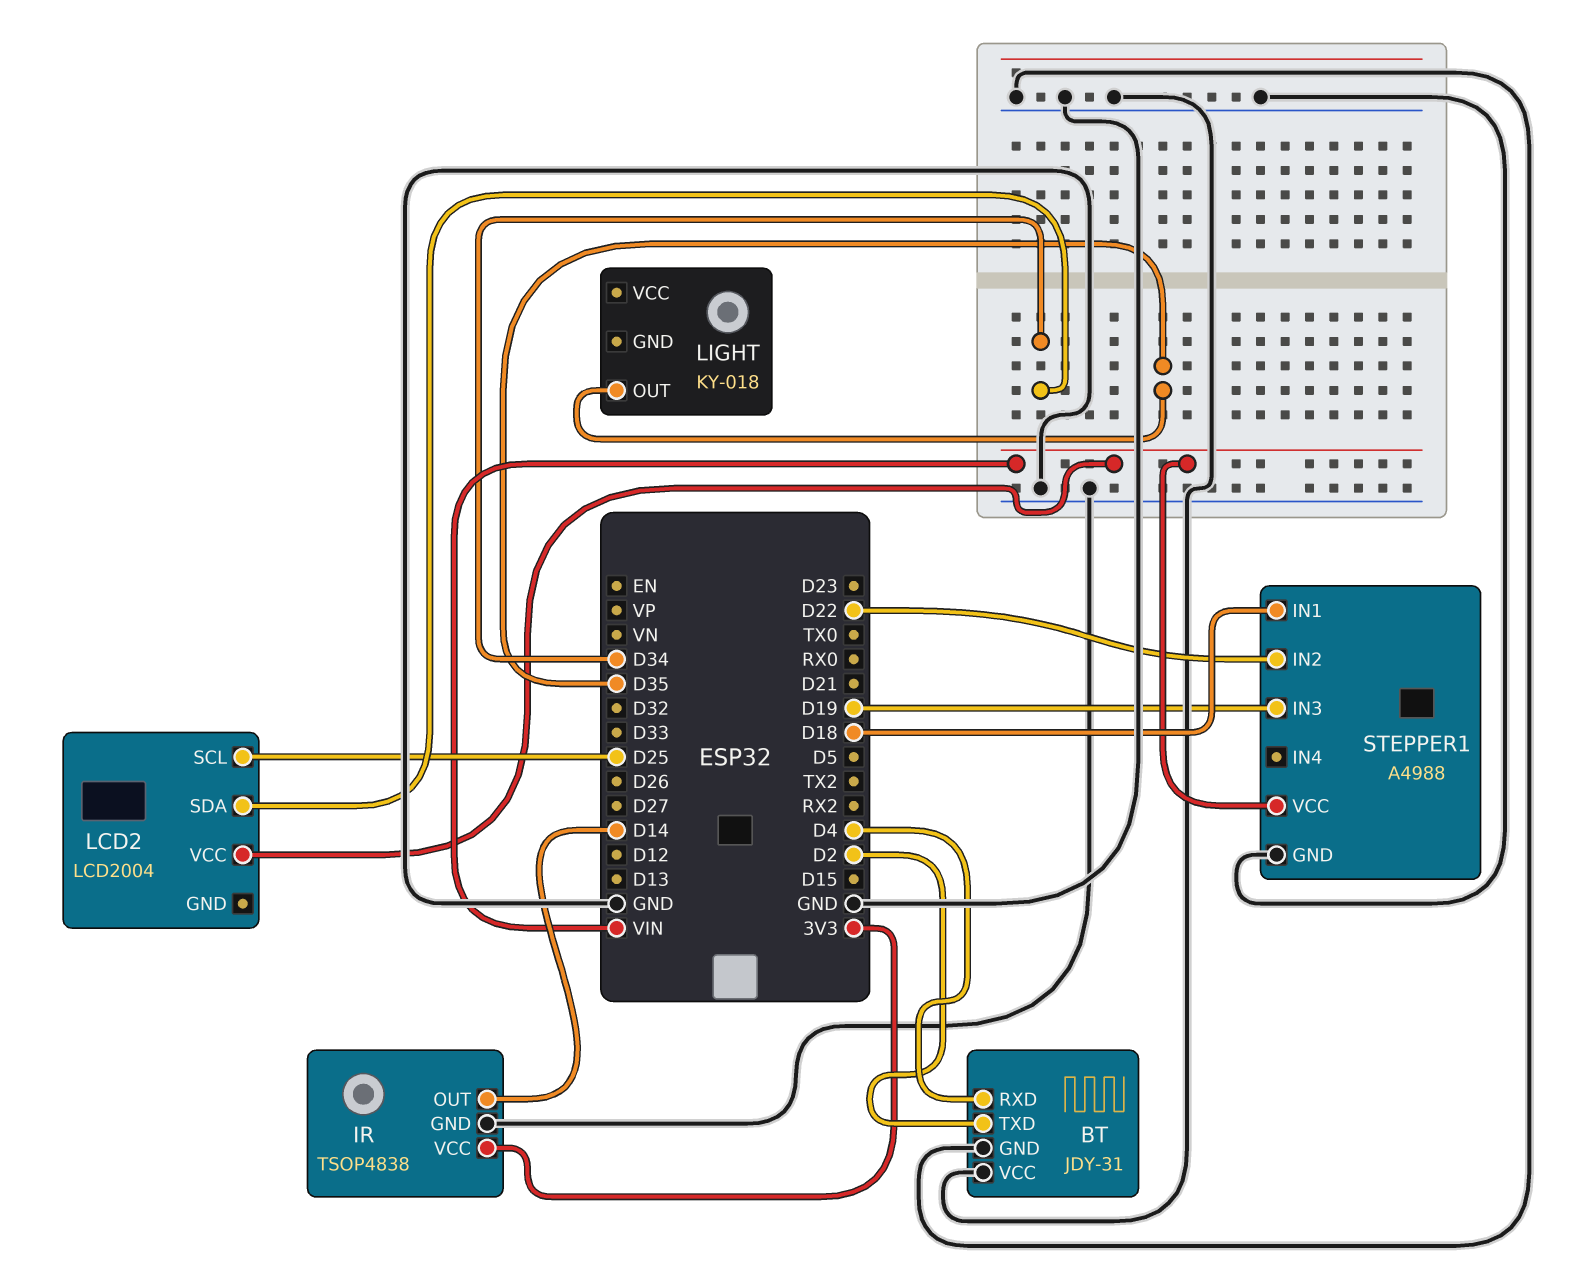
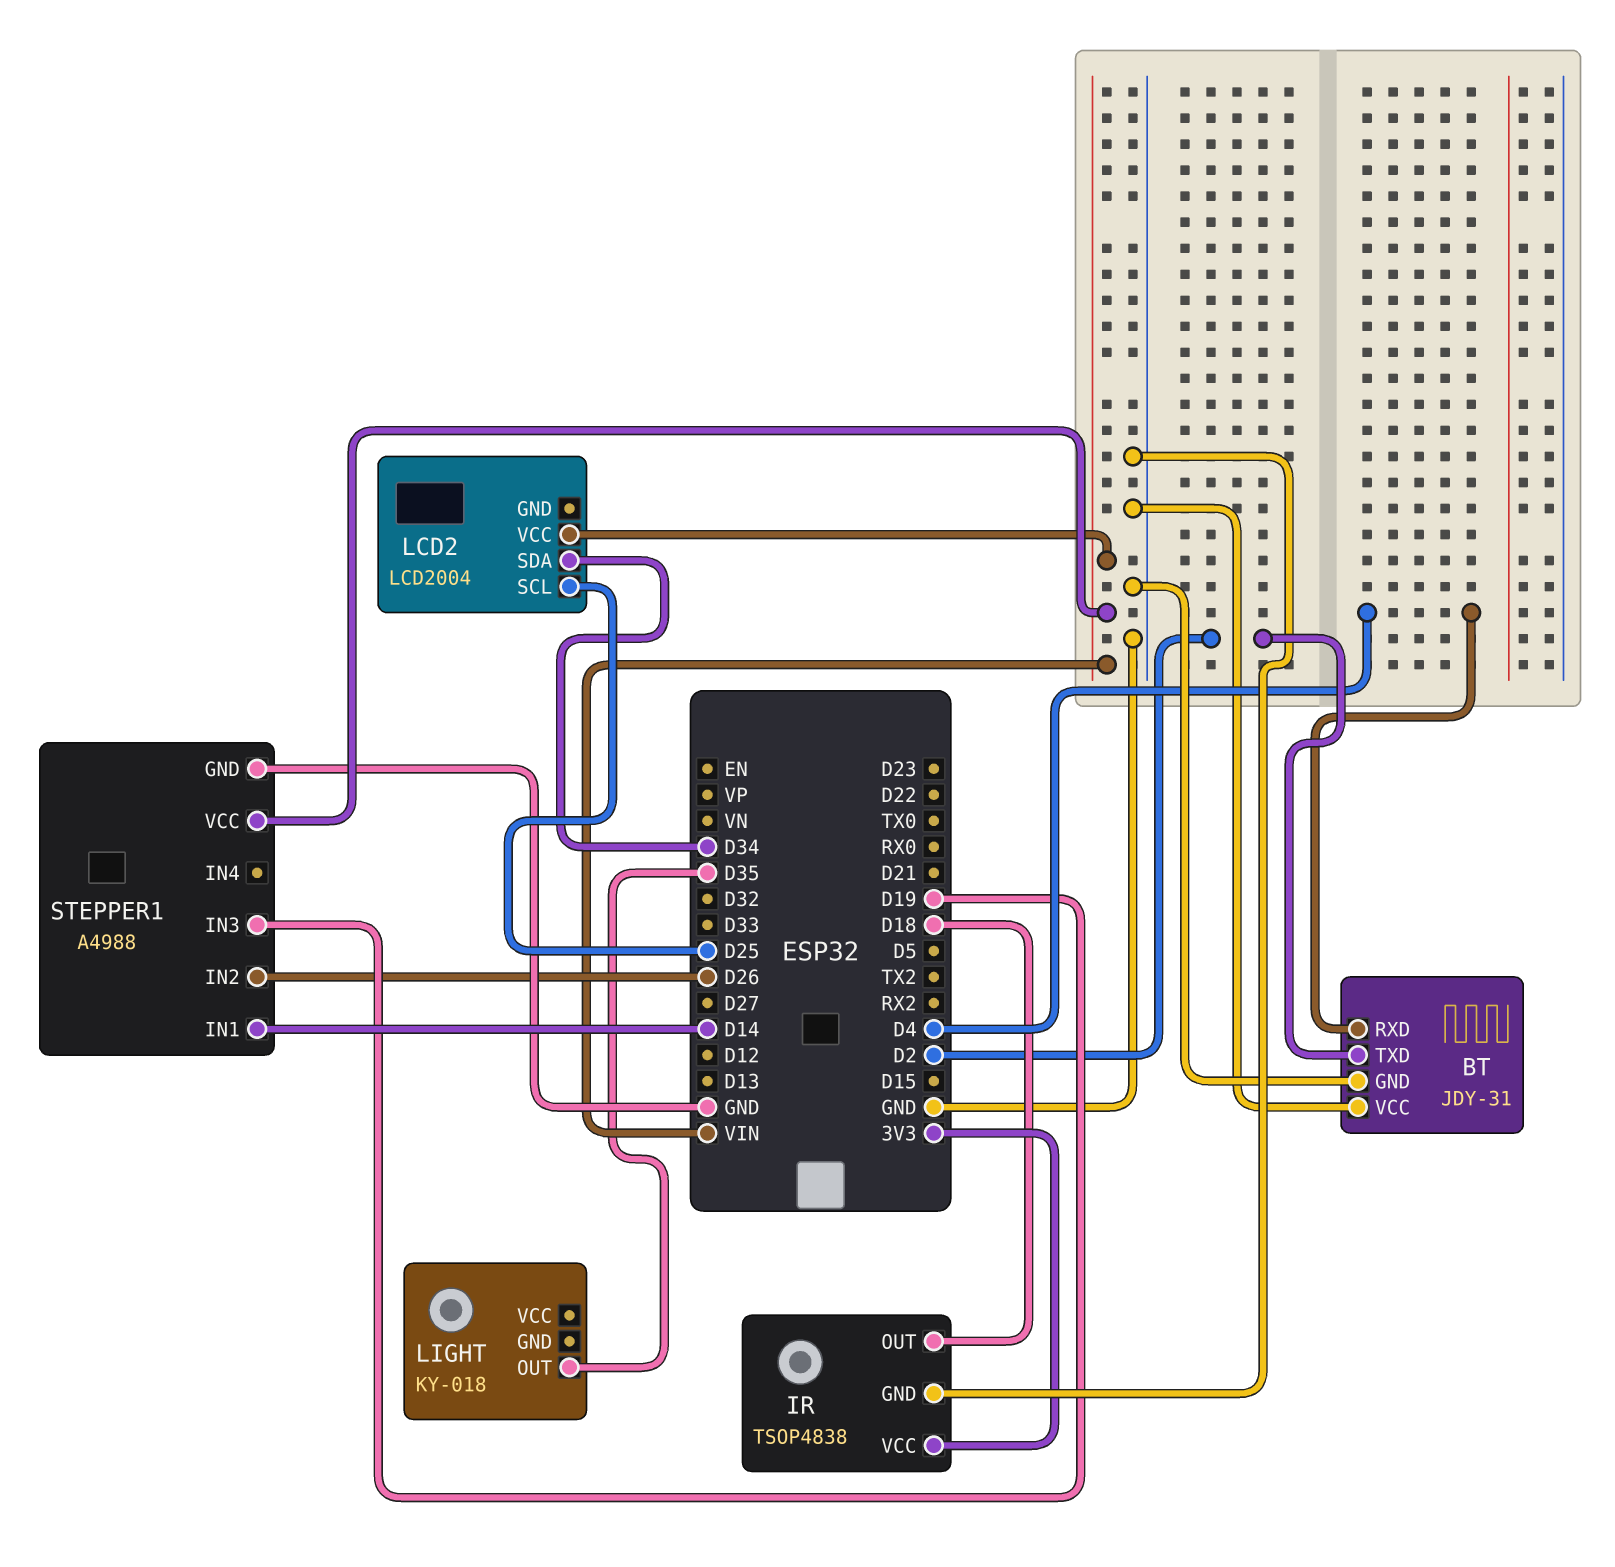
IR pin OUT: D14 -> D18
STEPPER1 pin IN1: D18 -> D14
STEPPER1 pin IN2: D22 -> D26

